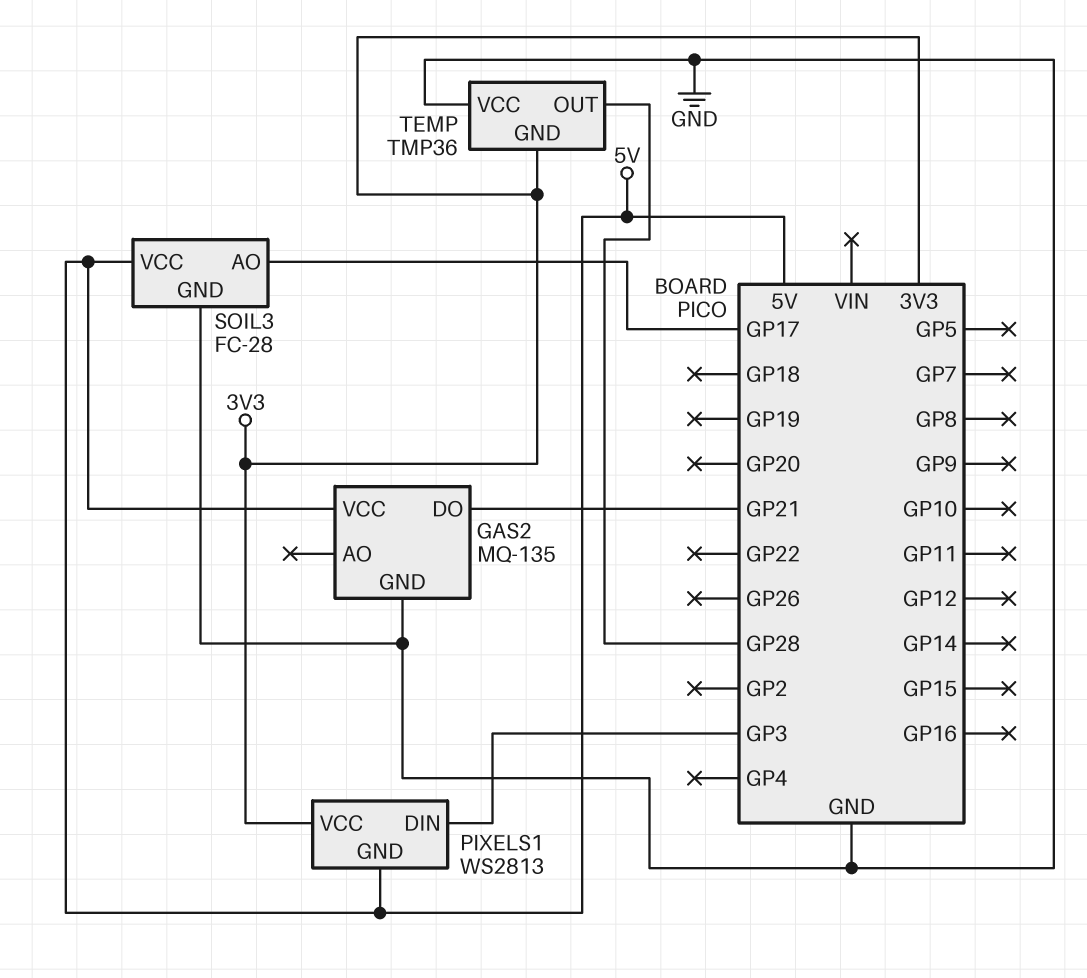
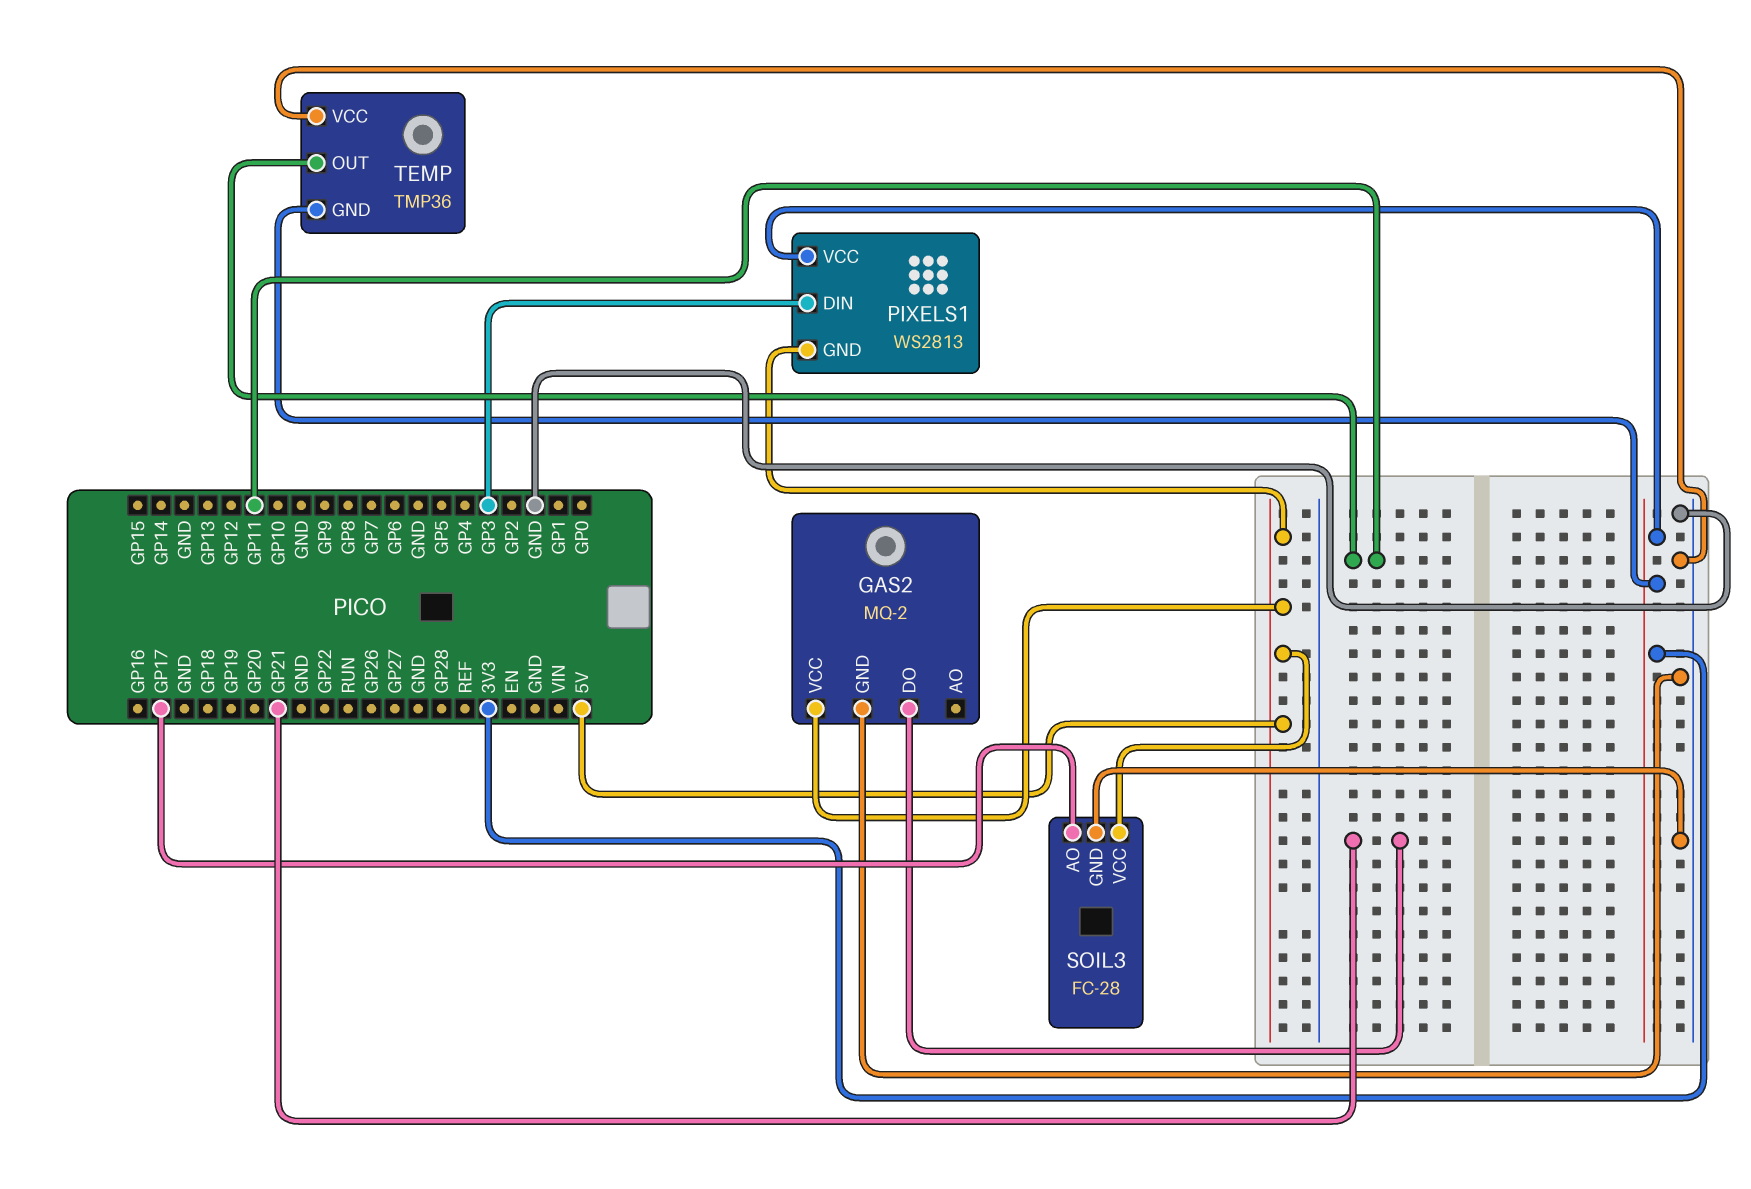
GAS2: MQ-135 -> MQ-2
TEMP pin OUT: GP28 -> GP11

